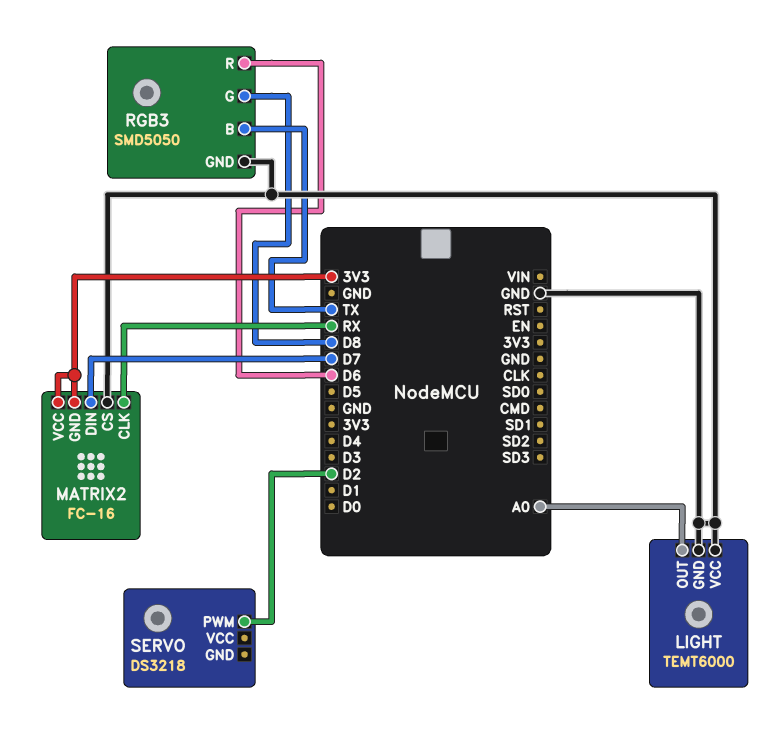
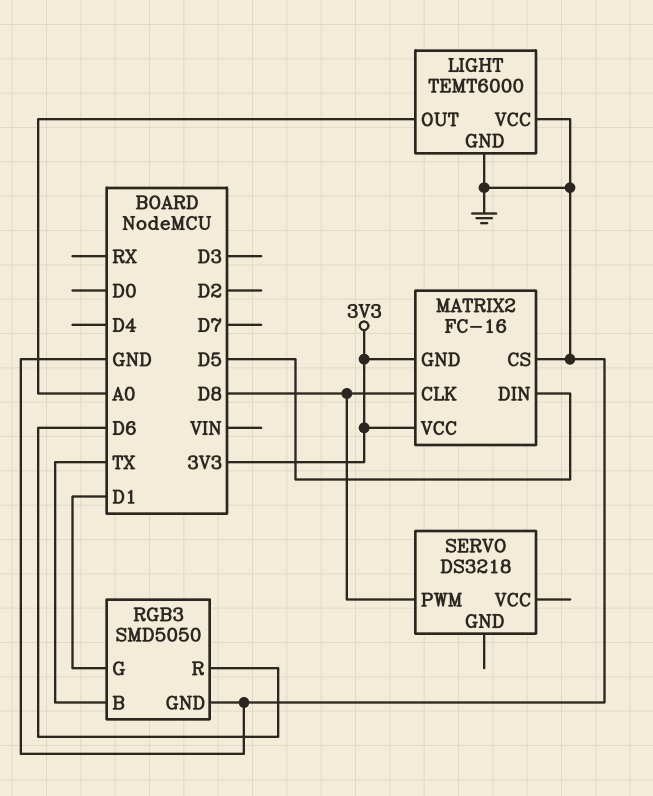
MATRIX2 pin CLK: RX -> D8
MATRIX2 pin DIN: D7 -> D5
RGB3 pin G: D8 -> D1
SERVO pin PWM: D2 -> D8

